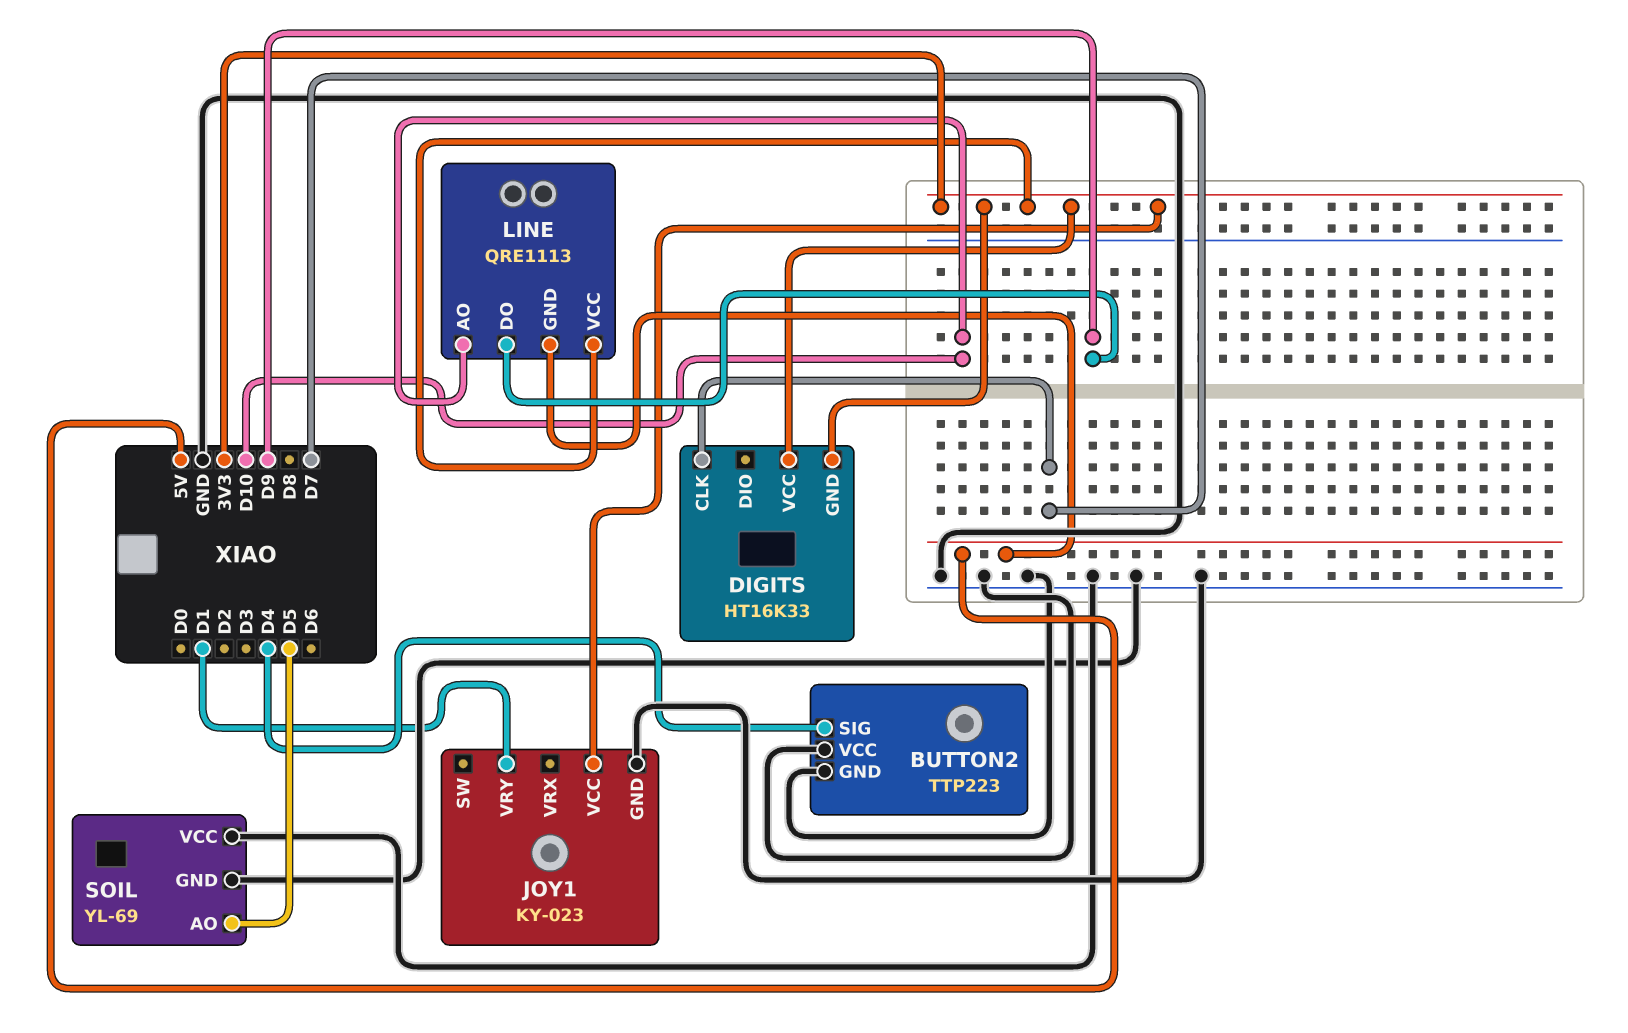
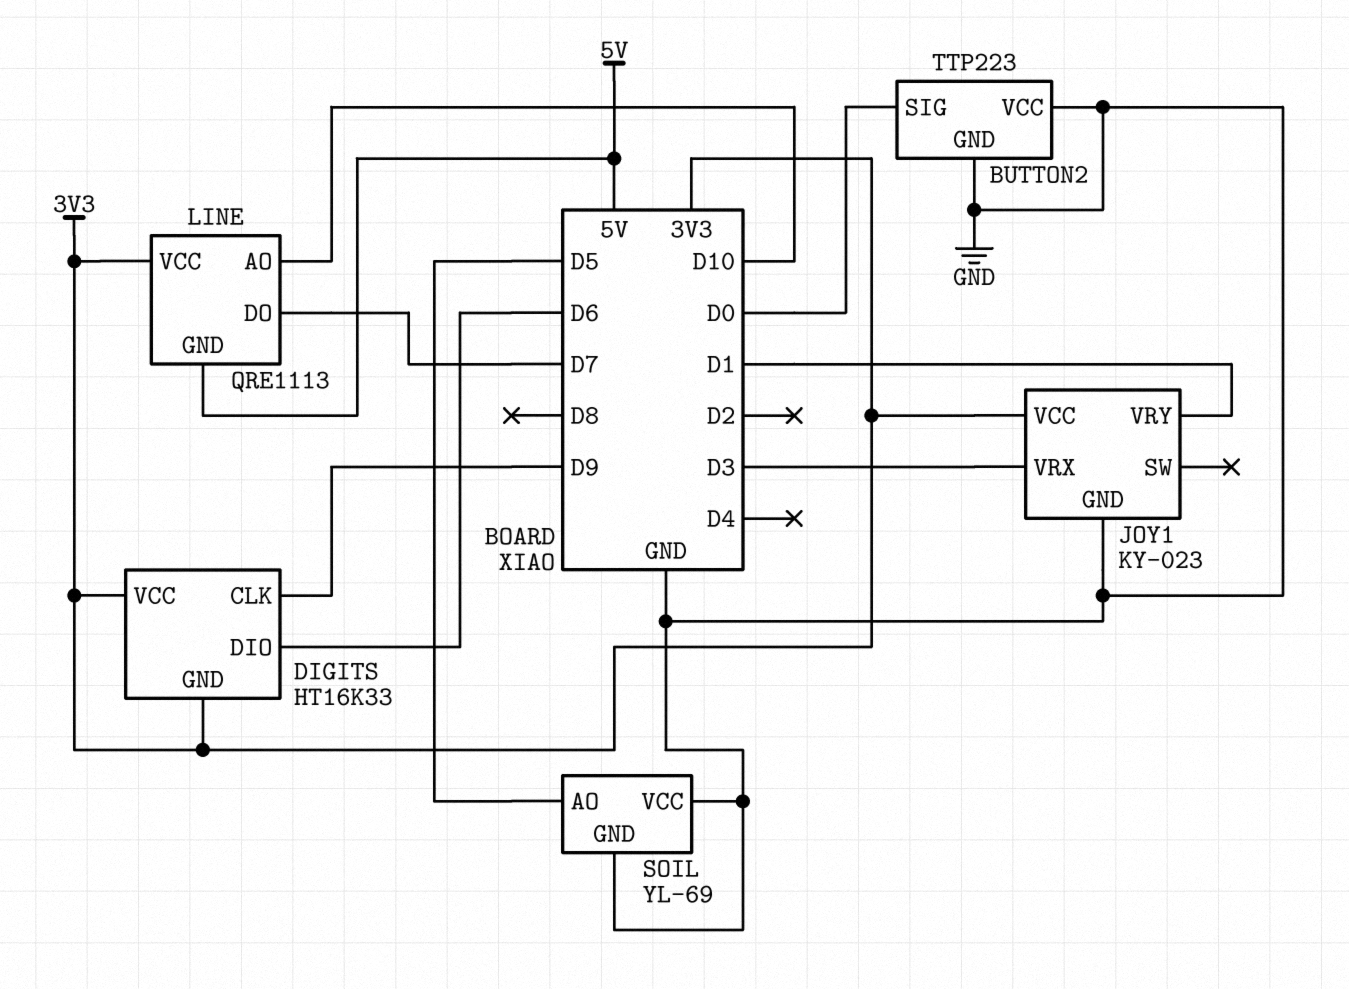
BUTTON2 pin SIG: D4 -> D0
DIGITS pin CLK: D7 -> D9
DIGITS pin DIO: none -> D6
JOY1 pin VRX: none -> D3
LINE pin DO: D9 -> D7

